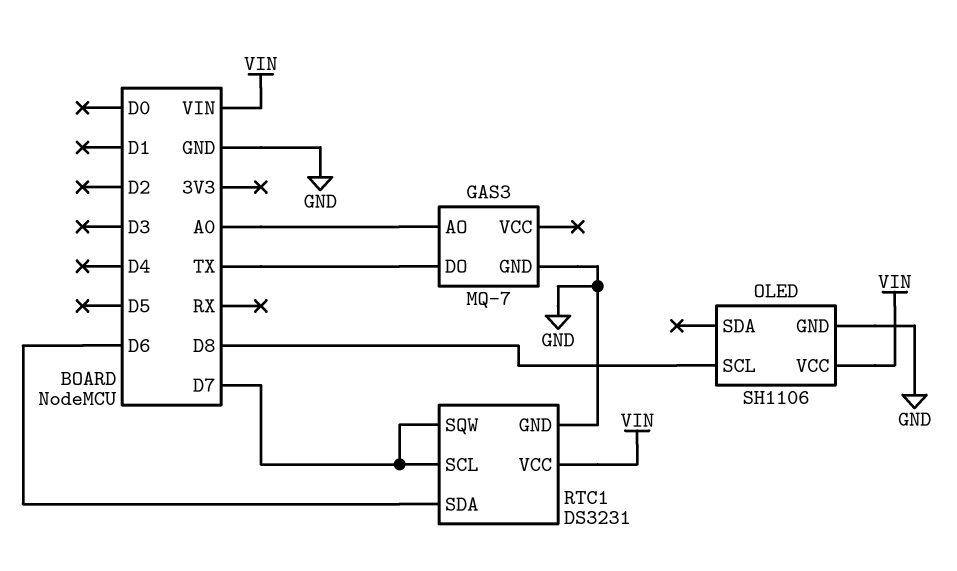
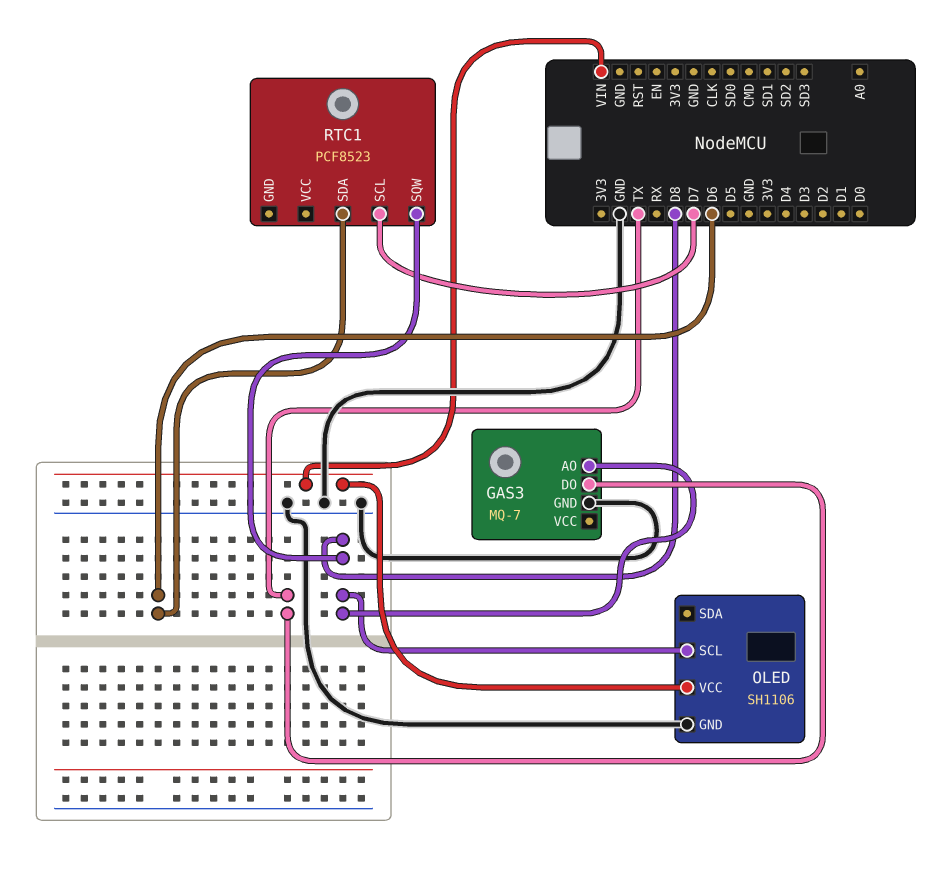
GAS3 pin AO: A0 -> D8
RTC1: DS3231 -> PCF8523
RTC1 pin GND: GND -> none
RTC1 pin SQW: D7 -> D8
RTC1 pin VCC: VIN -> none

